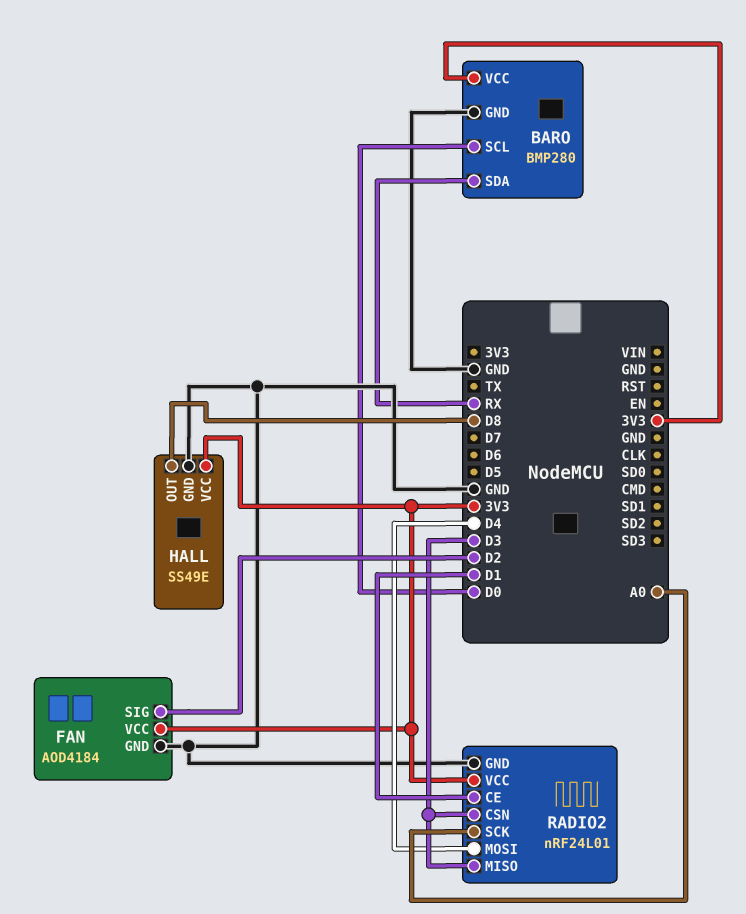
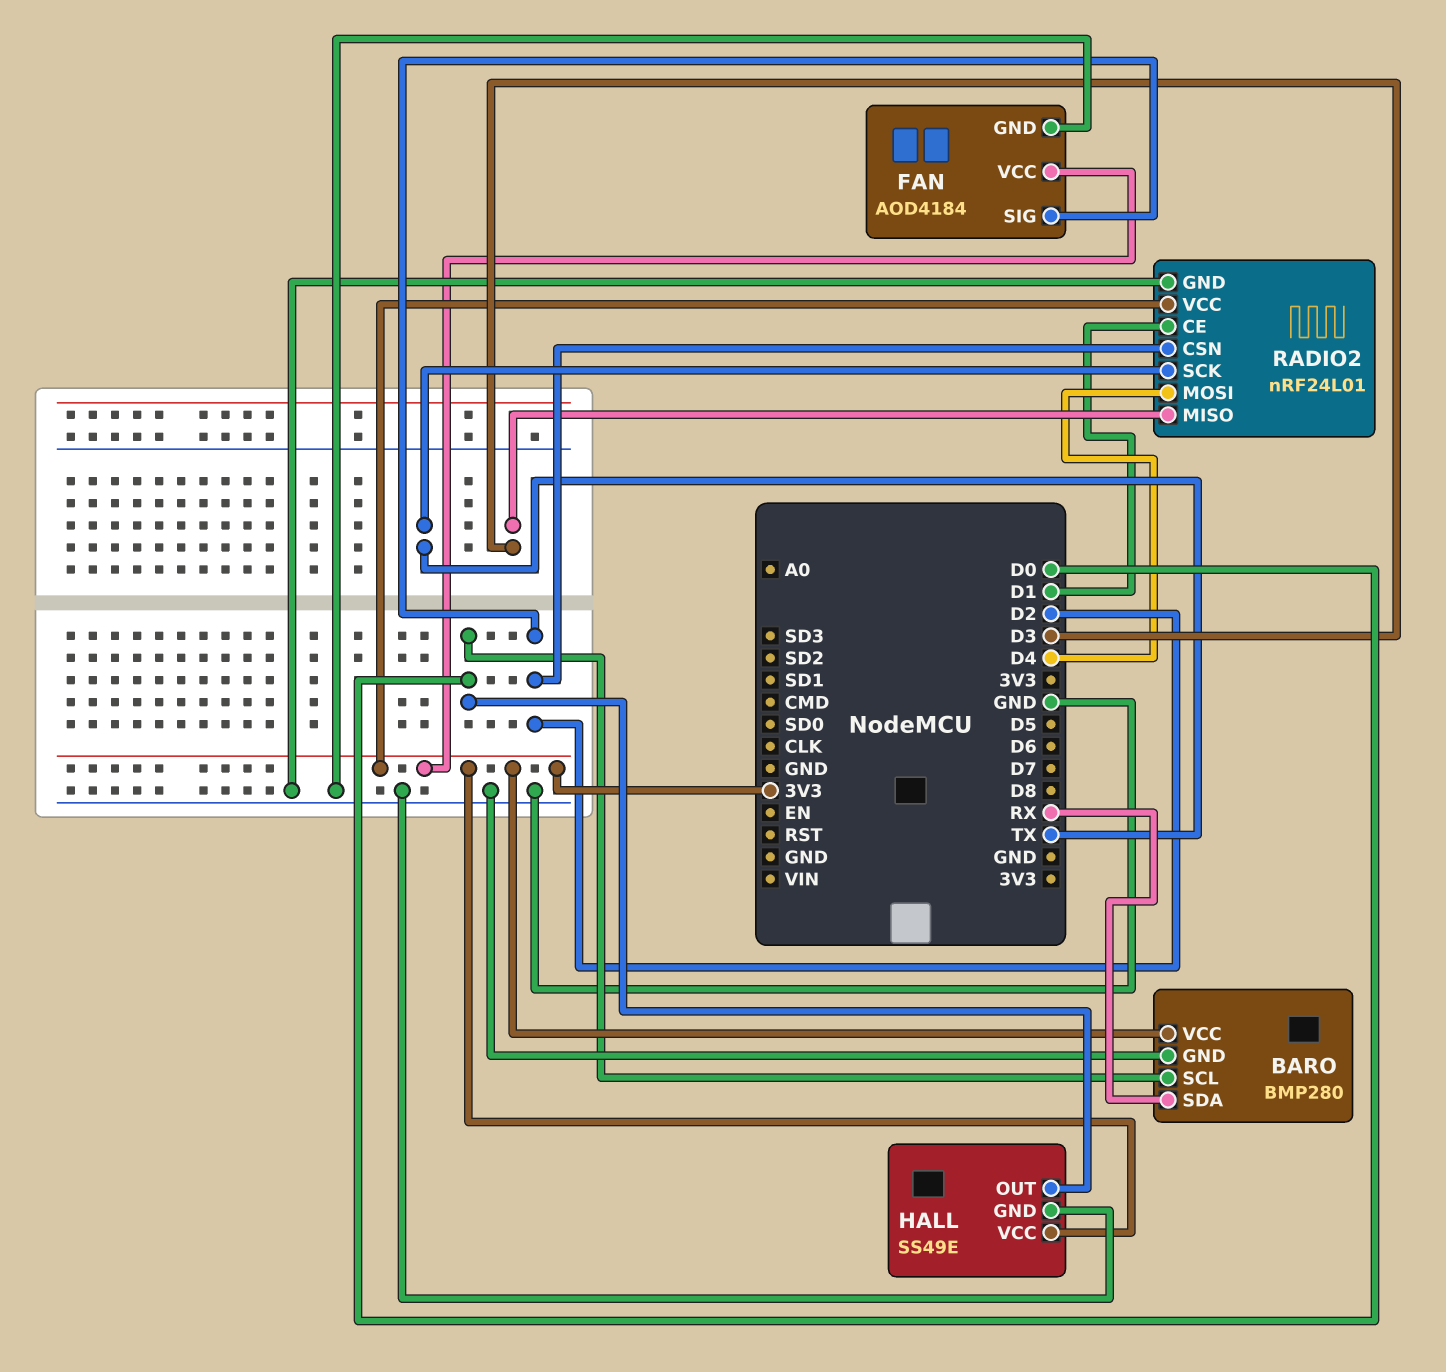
HALL pin OUT: D8 -> D0
RADIO2 pin CSN: D3 -> D2
RADIO2 pin SCK: A0 -> TX

